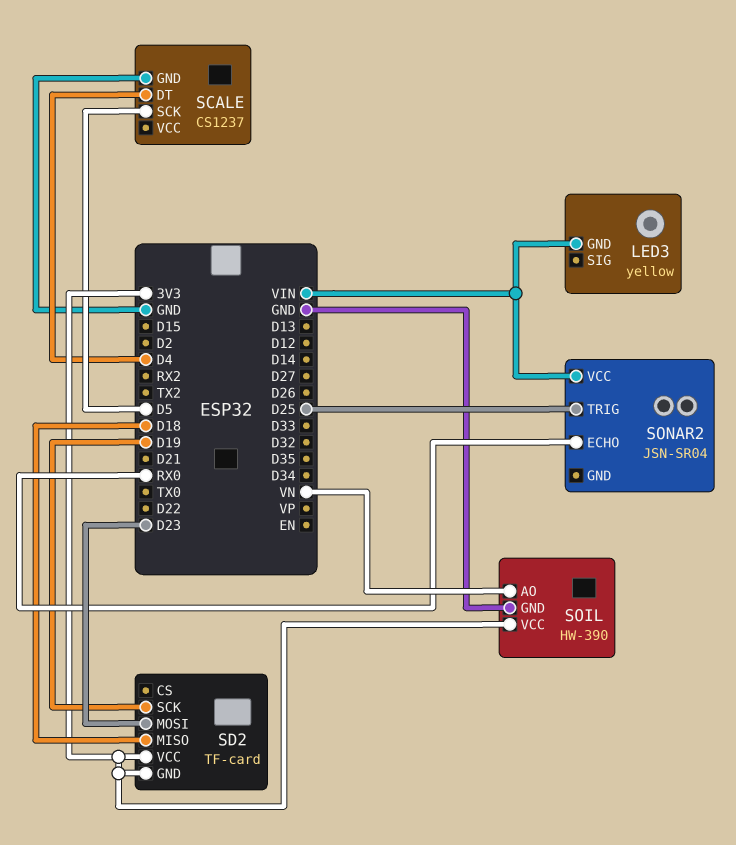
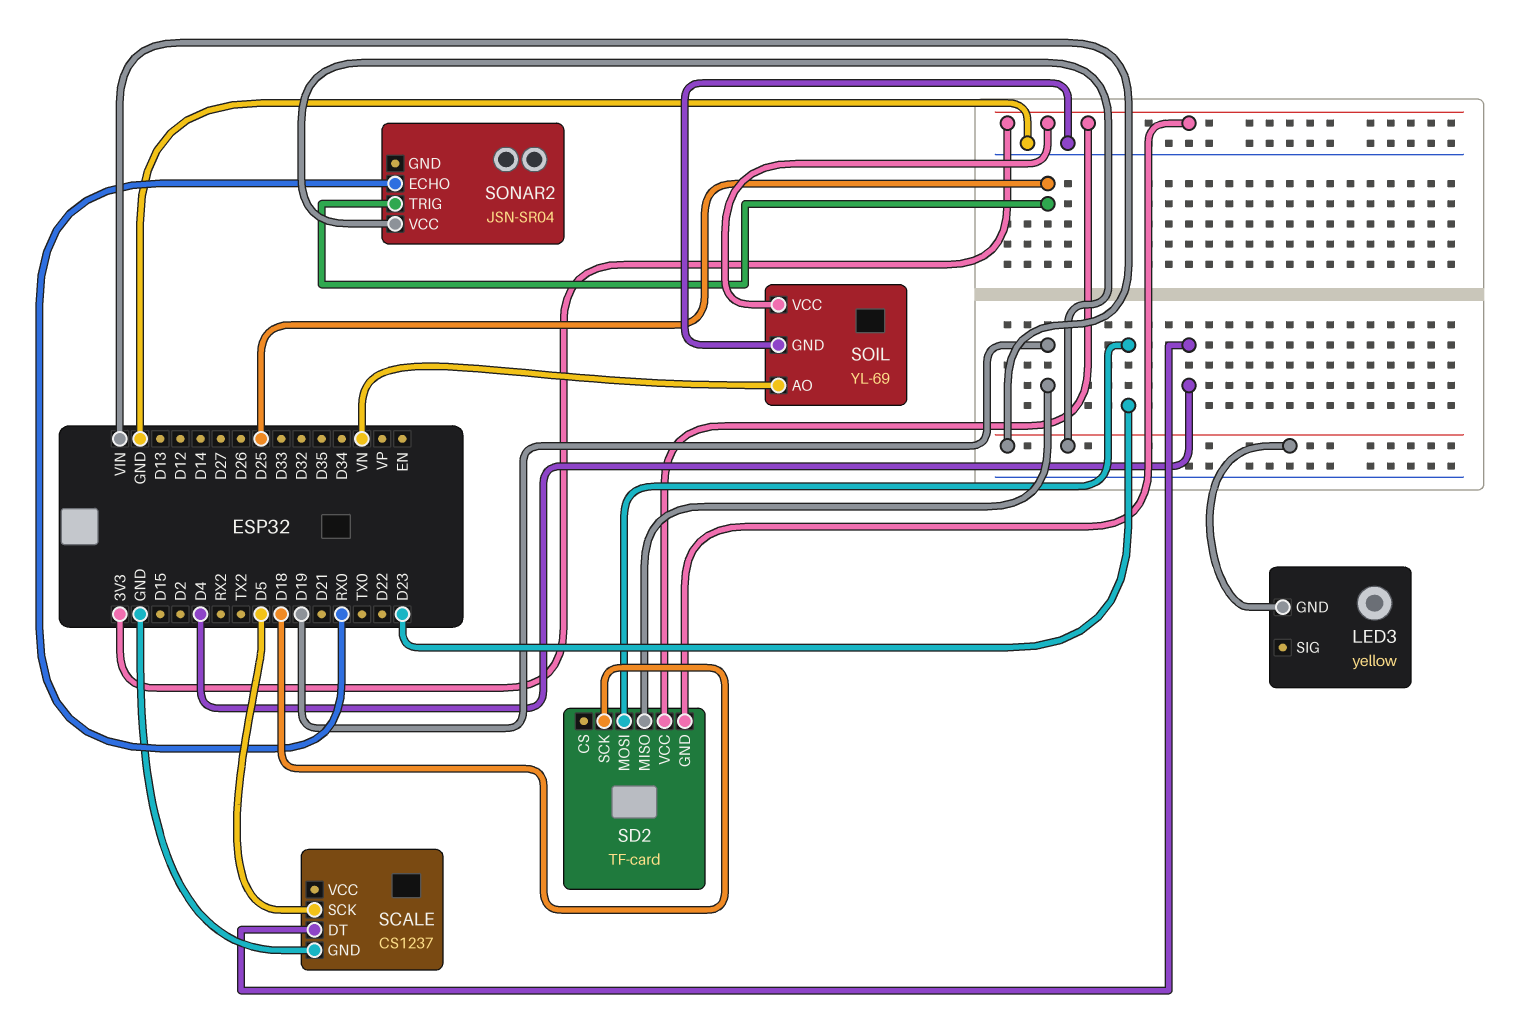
SD2 pin MISO: D18 -> D19
SD2 pin SCK: D19 -> D18
SOIL: HW-390 -> YL-69

